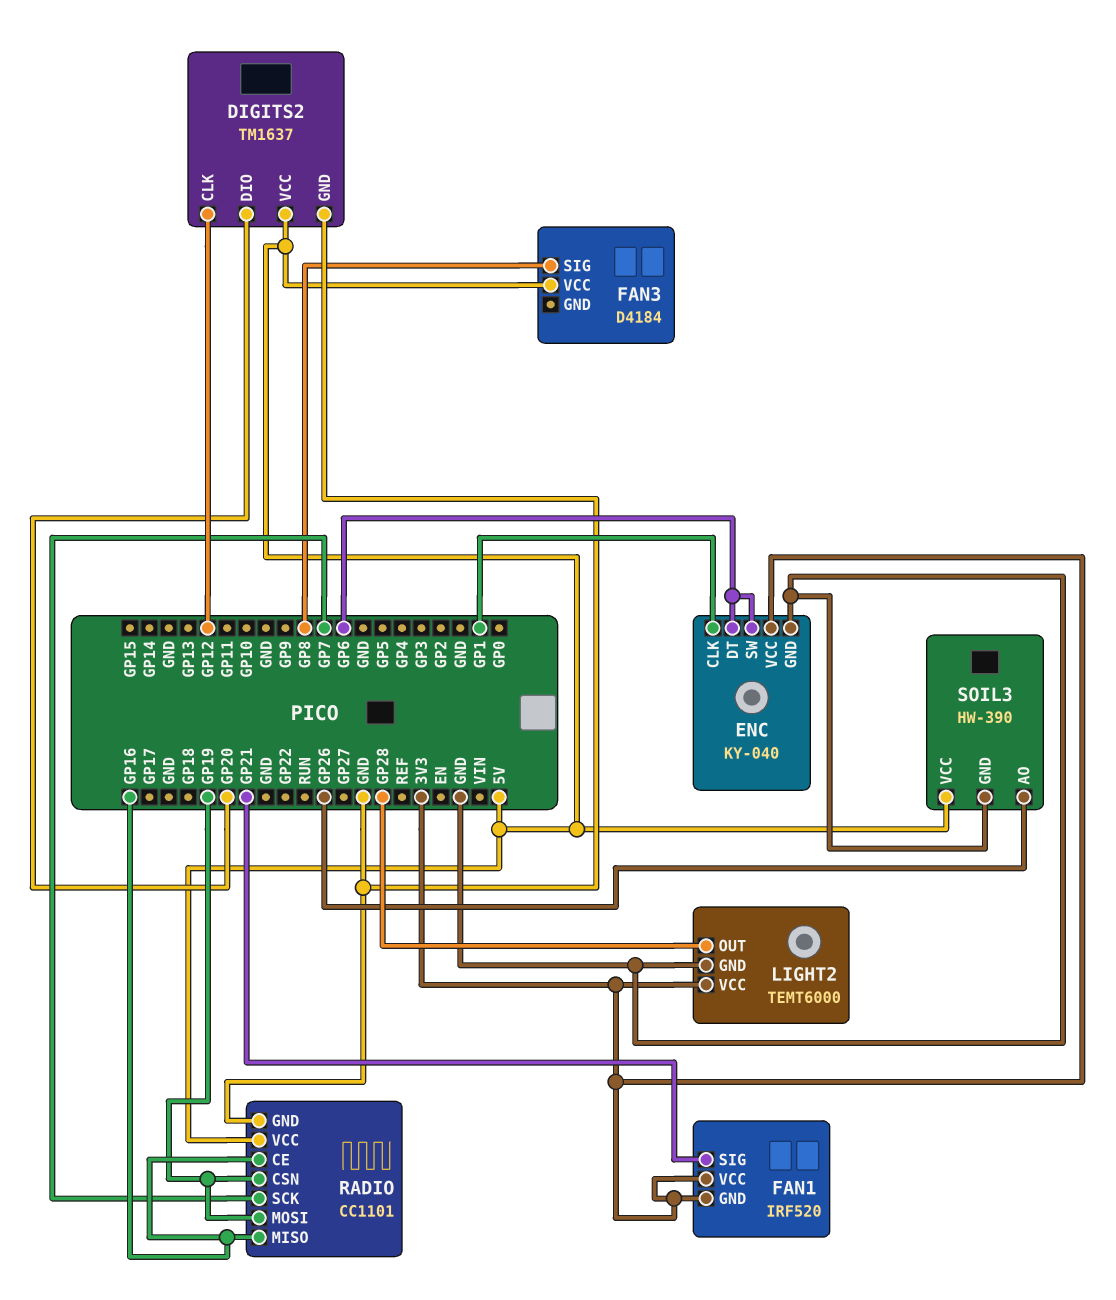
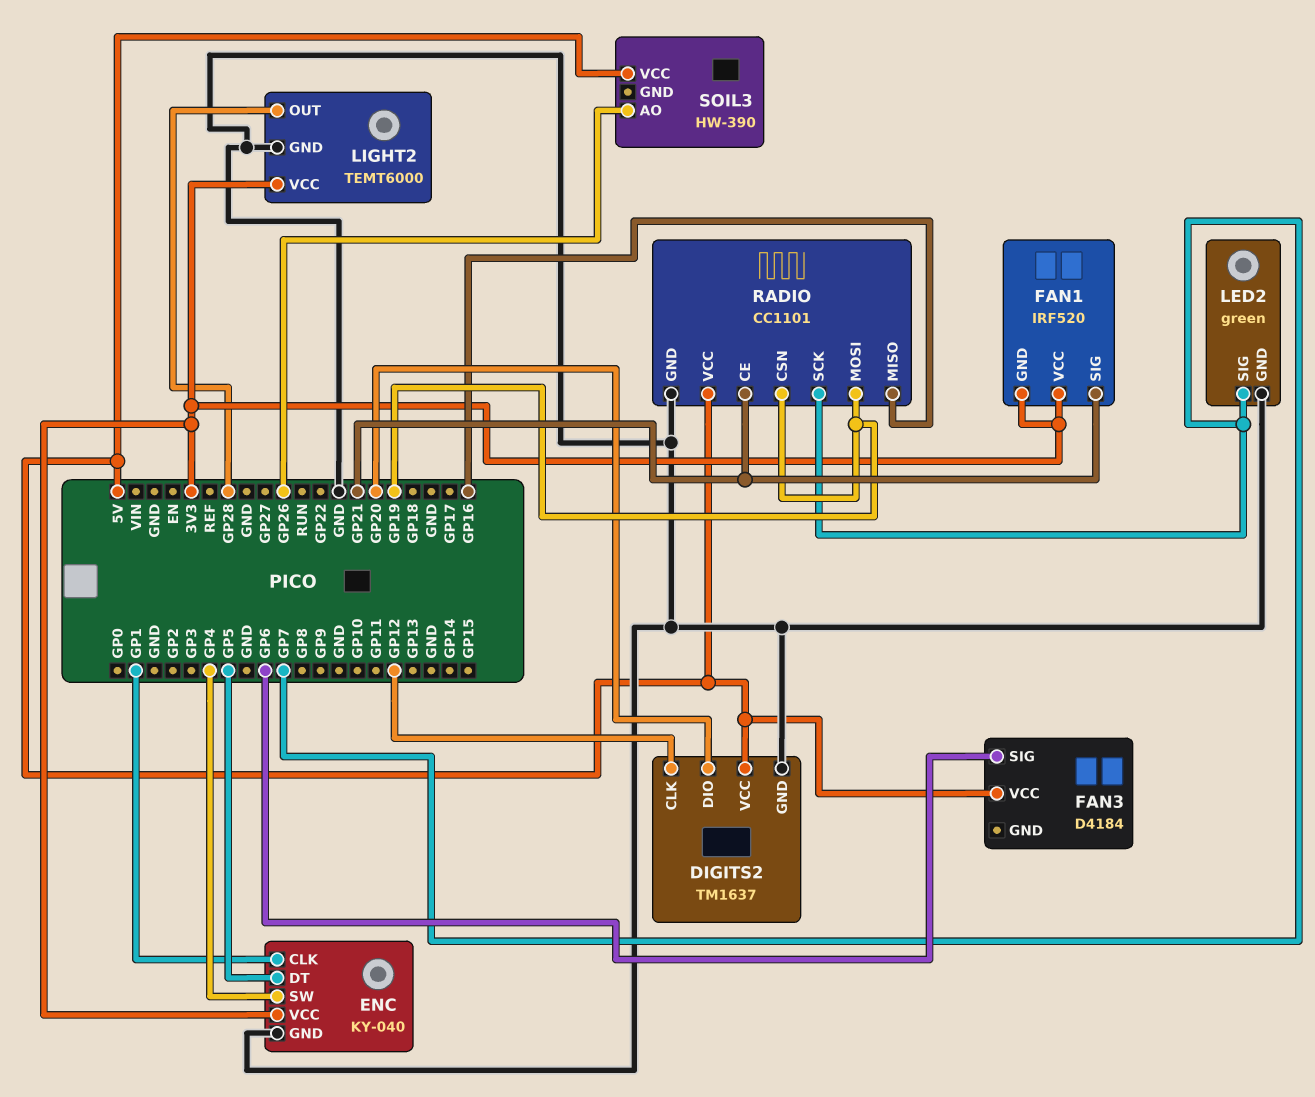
ENC pin DT: GP6 -> GP5
ENC pin SW: GP6 -> GP4
FAN3 pin SIG: GP8 -> GP6
LED2: none -> green
LED2 pin GND: none -> GND
LED2 pin SIG: none -> GP7
RADIO pin CE: GP16 -> GP21
SOIL3 pin GND: GND -> none

